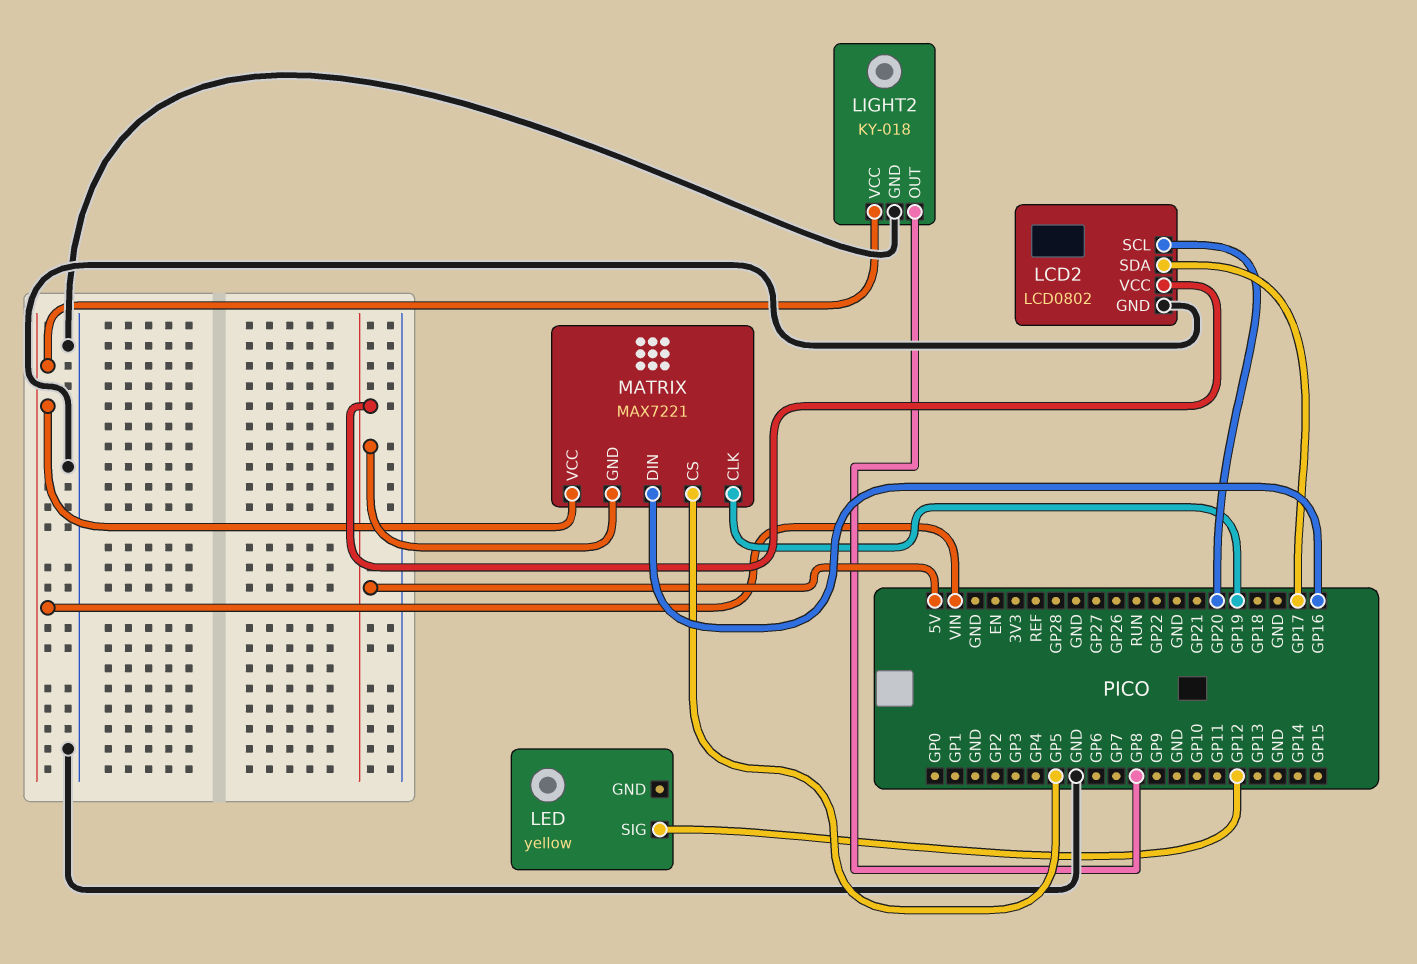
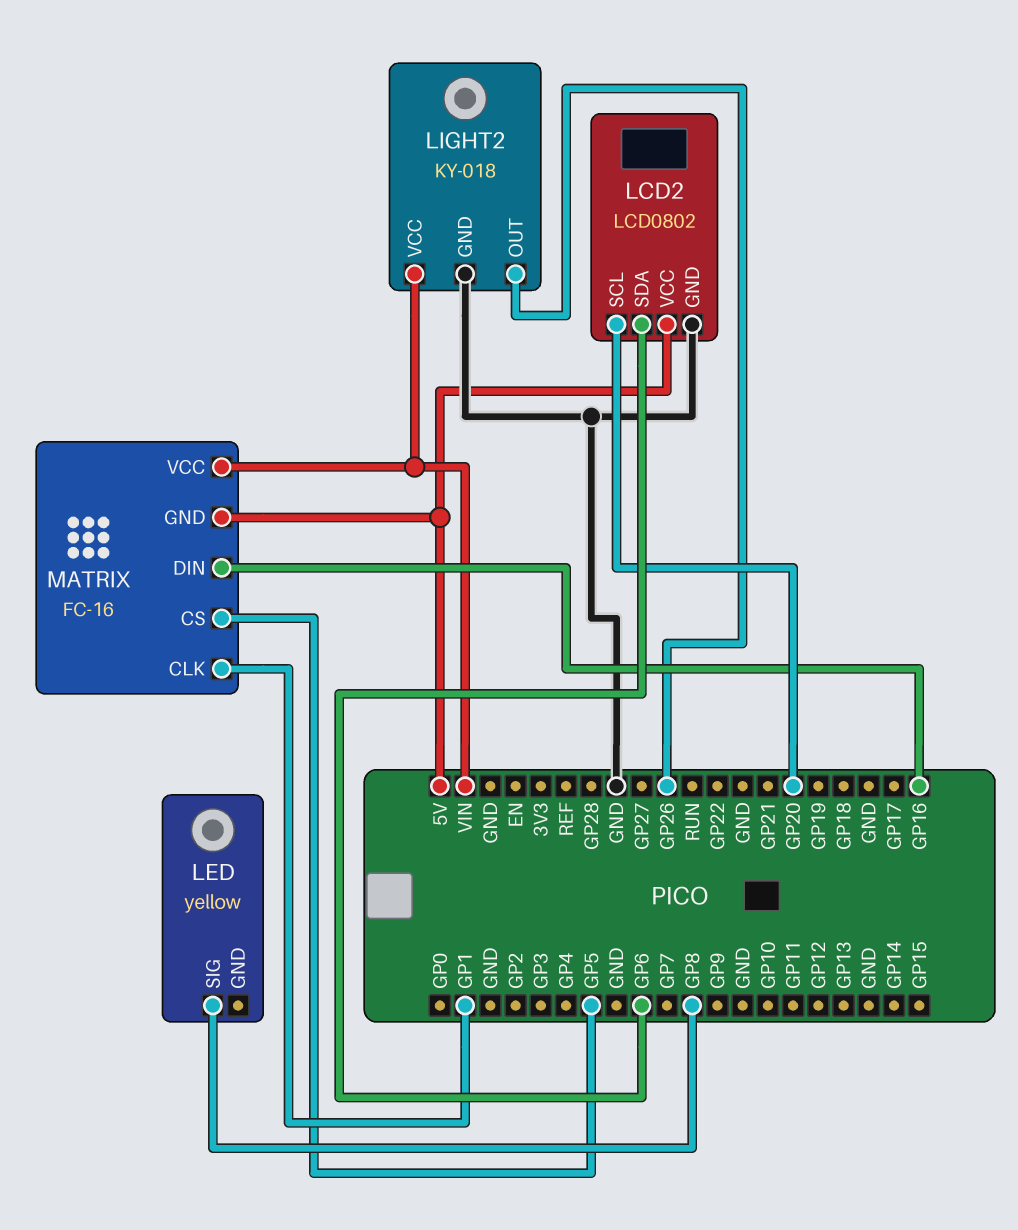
LCD2 pin SDA: GP17 -> GP6
LED pin SIG: GP12 -> GP8
LIGHT2 pin OUT: GP8 -> GP26
MATRIX: MAX7221 -> FC-16
MATRIX pin CLK: GP19 -> GP1

